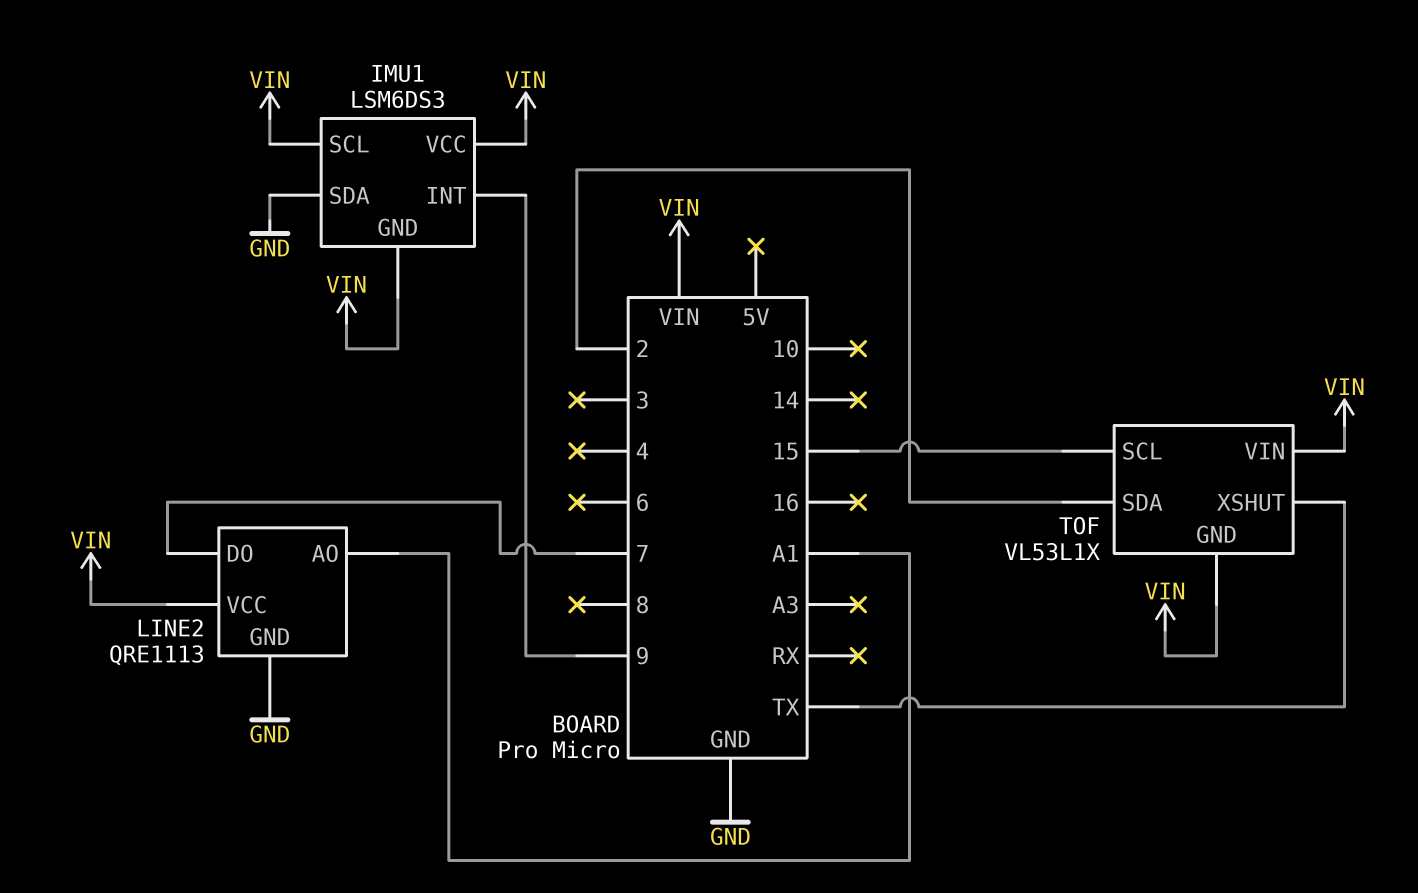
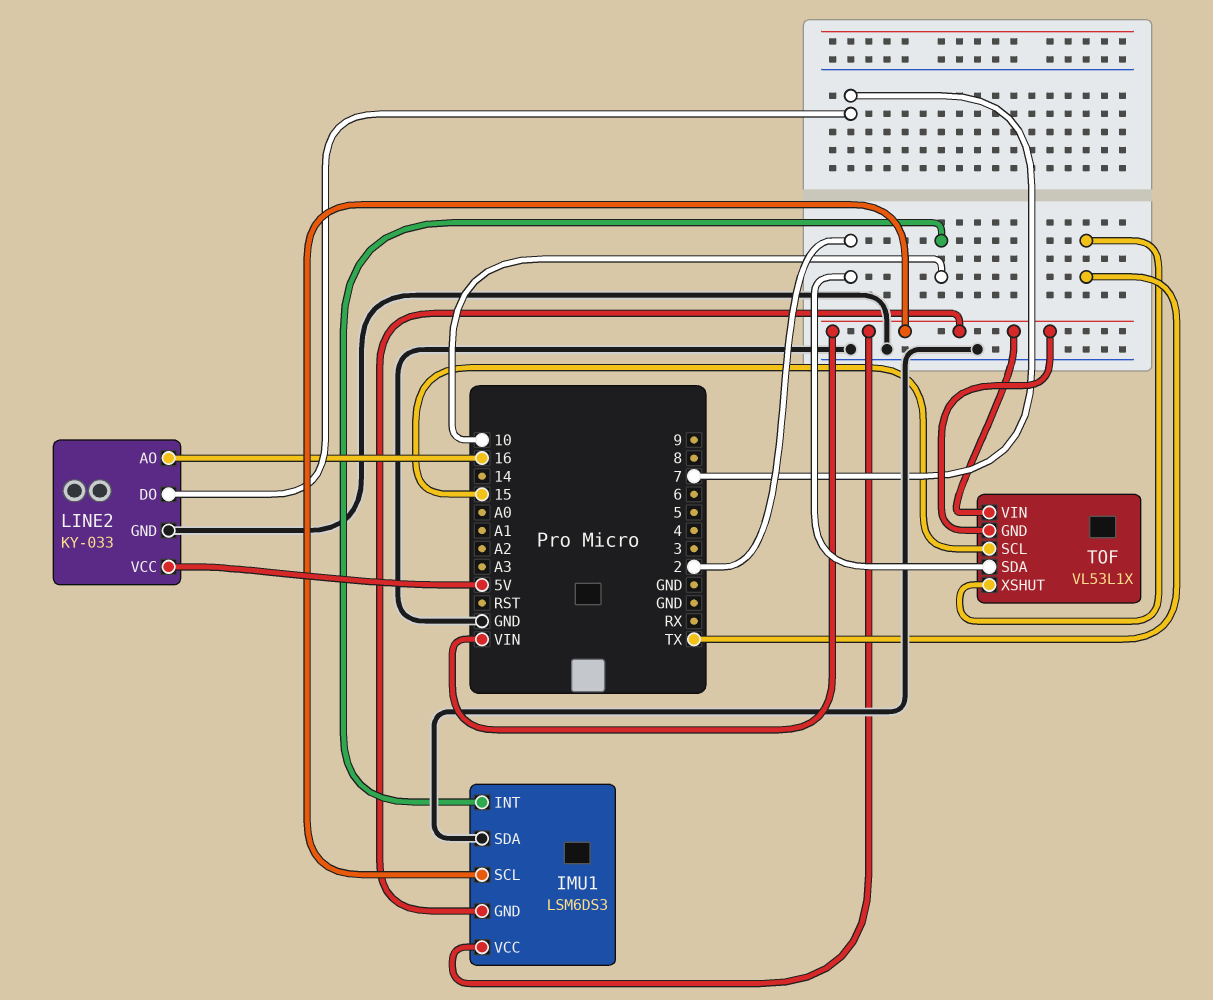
IMU1 pin INT: 9 -> 10
LINE2: QRE1113 -> KY-033
LINE2 pin AO: A1 -> 16
LINE2 pin VCC: VIN -> 5V

